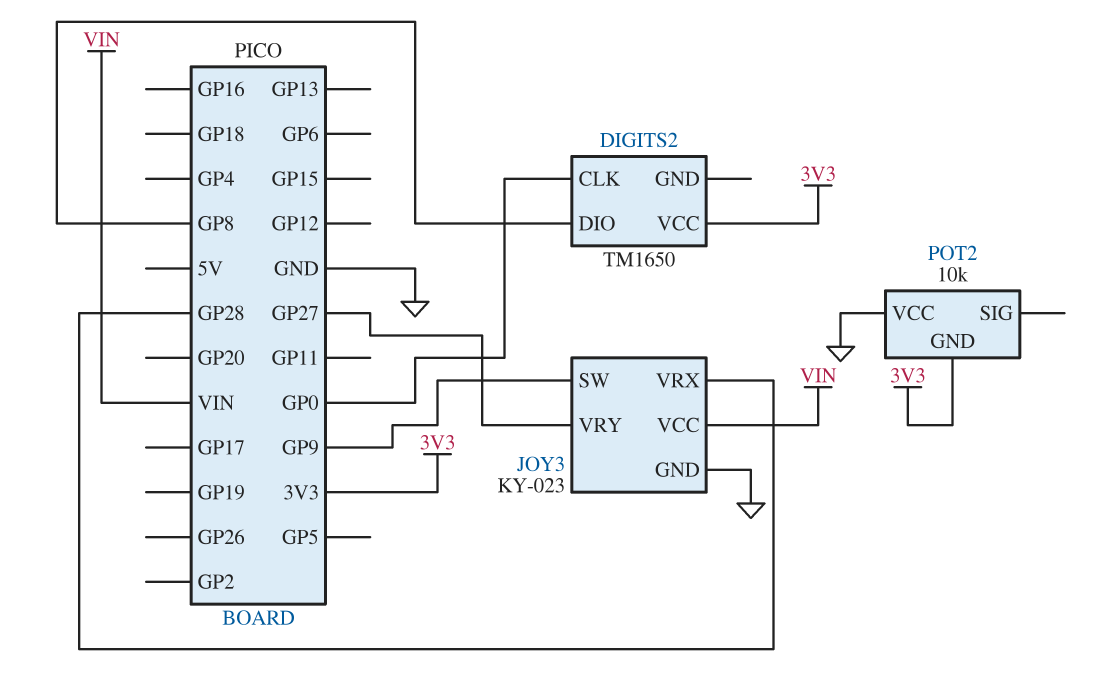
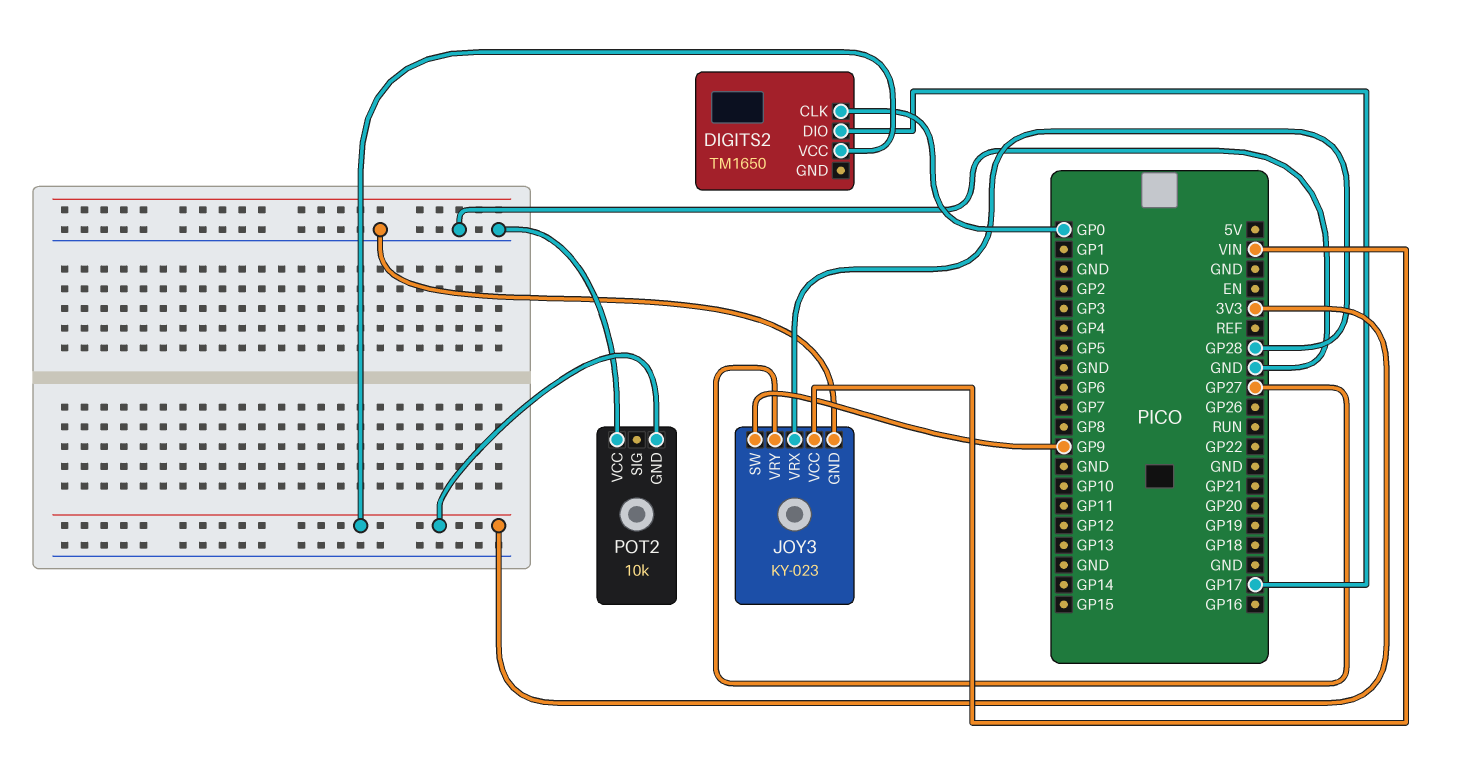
DIGITS2 pin DIO: GP8 -> GP17

